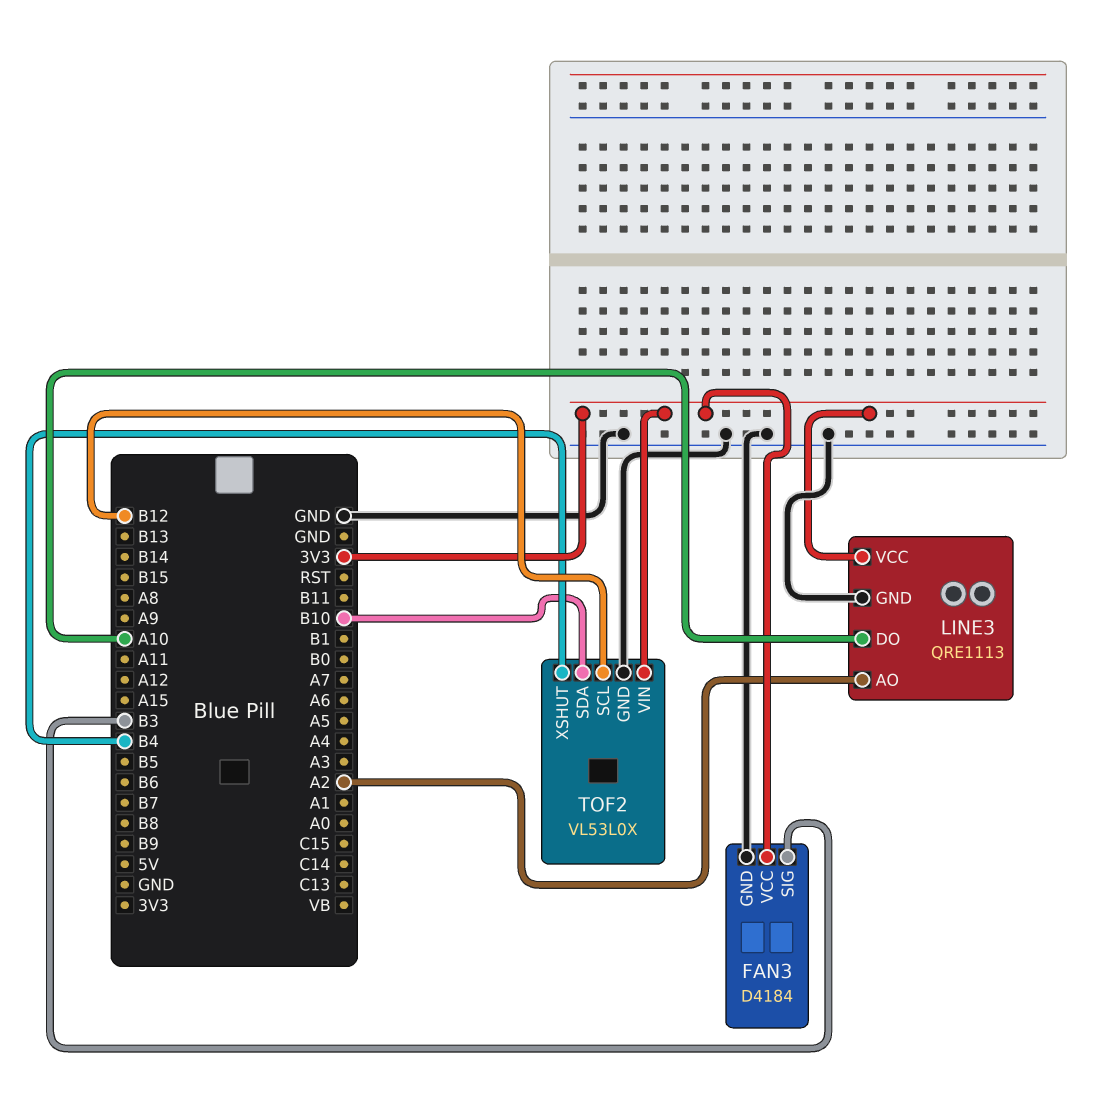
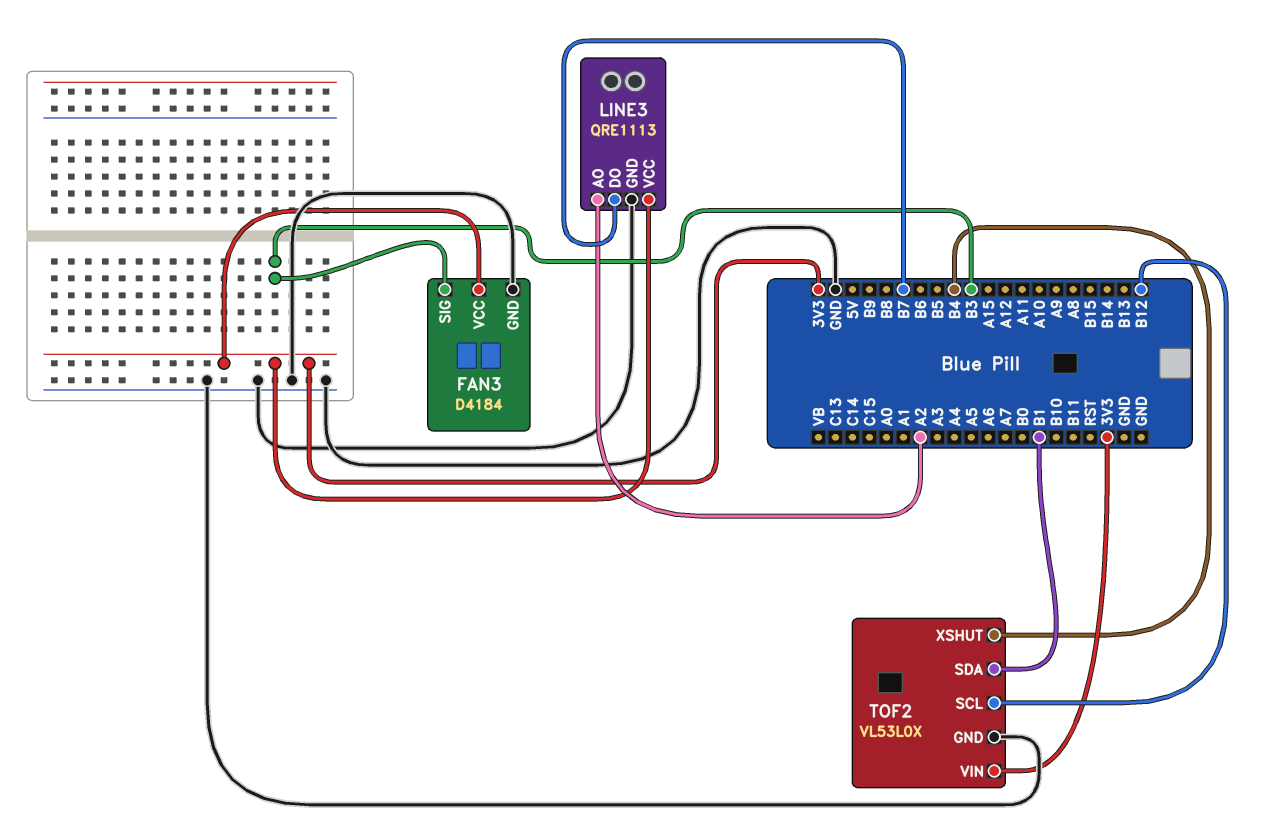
LINE3 pin DO: A10 -> B7
TOF2 pin SDA: B10 -> B1

